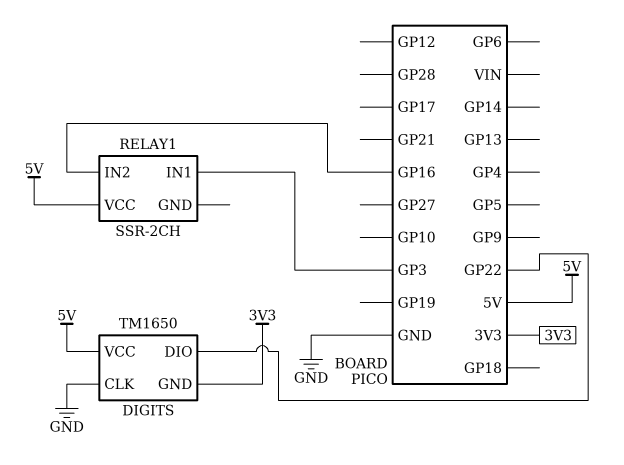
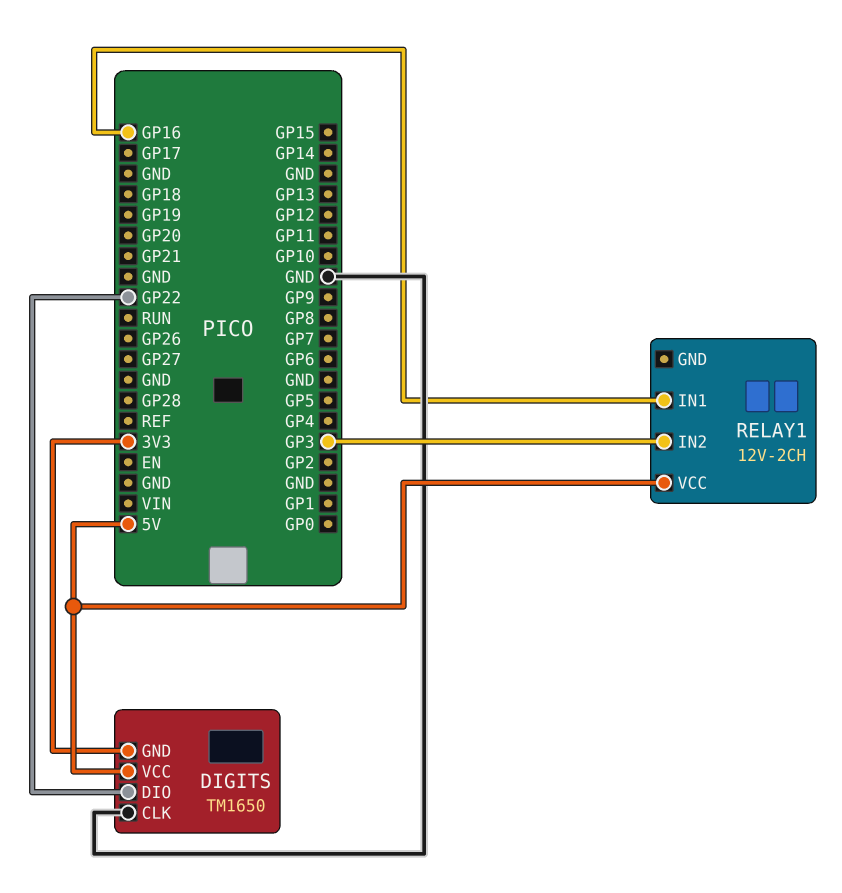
RELAY1: SSR-2CH -> 12V-2CH
RELAY1 pin IN1: GP3 -> GP16
RELAY1 pin IN2: GP16 -> GP3

